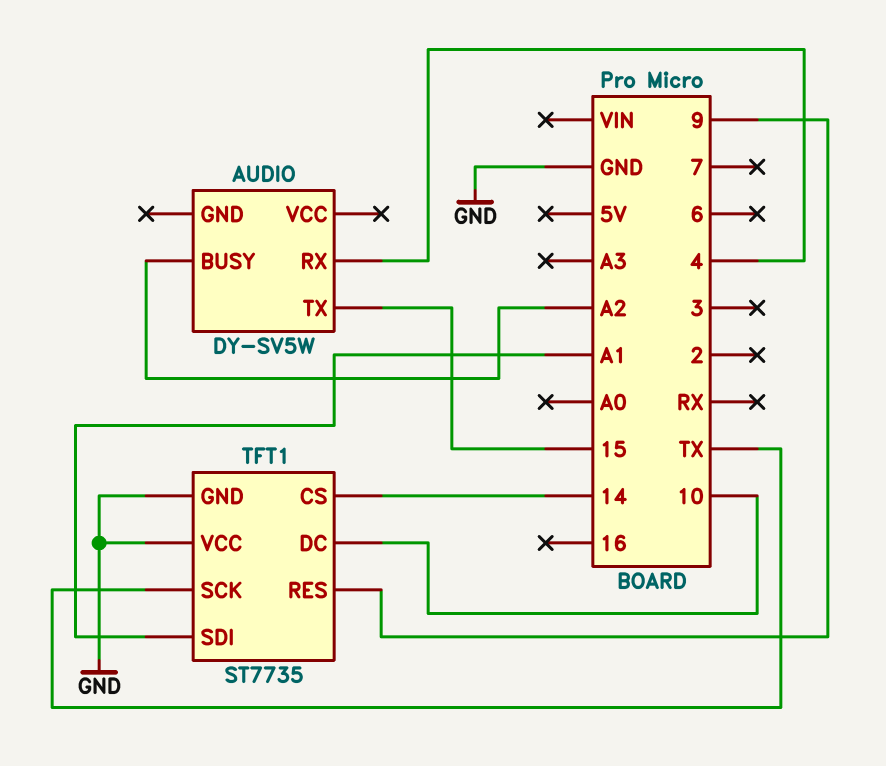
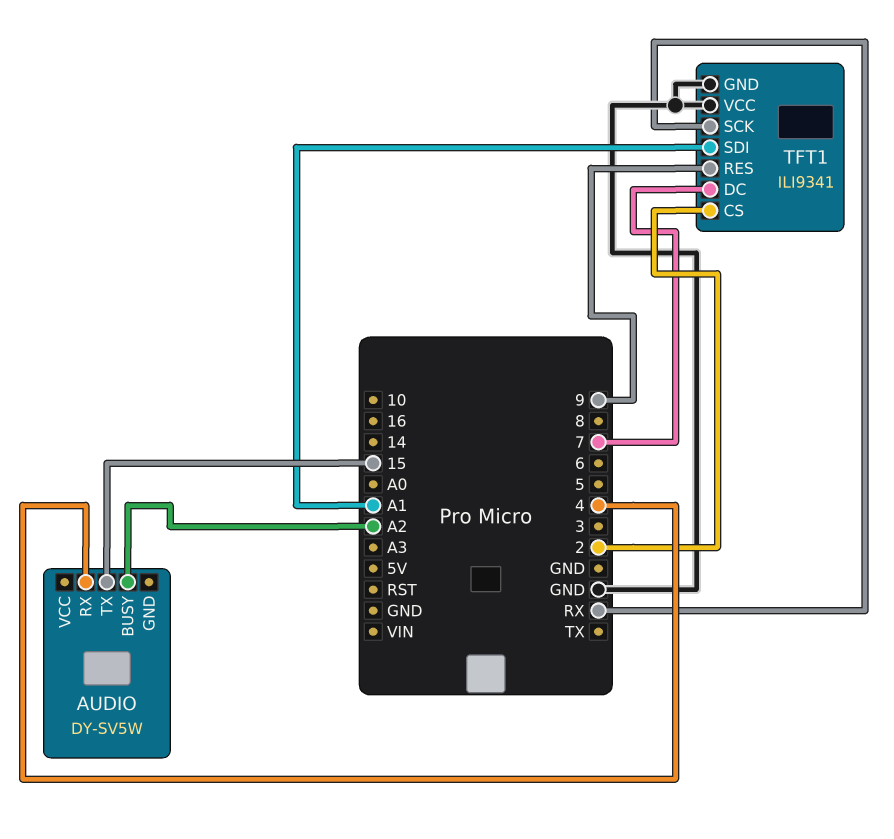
TFT1: ST7735 -> ILI9341
TFT1 pin CS: 14 -> 2
TFT1 pin DC: 10 -> 7
TFT1 pin SCK: TX -> RX

